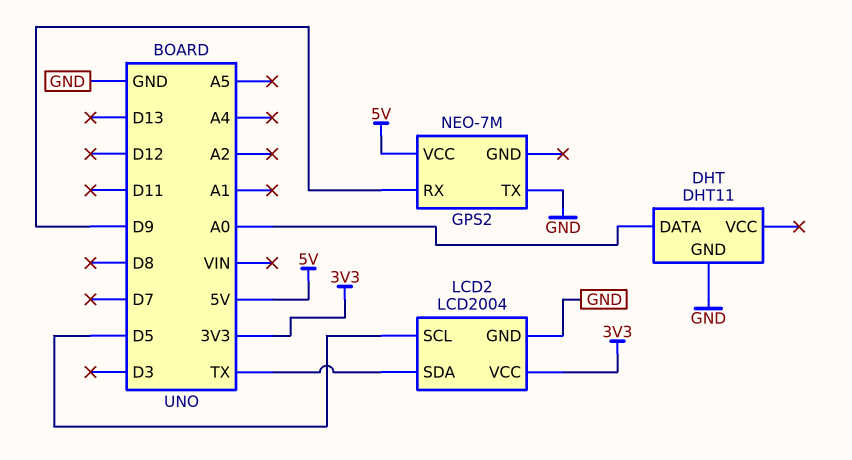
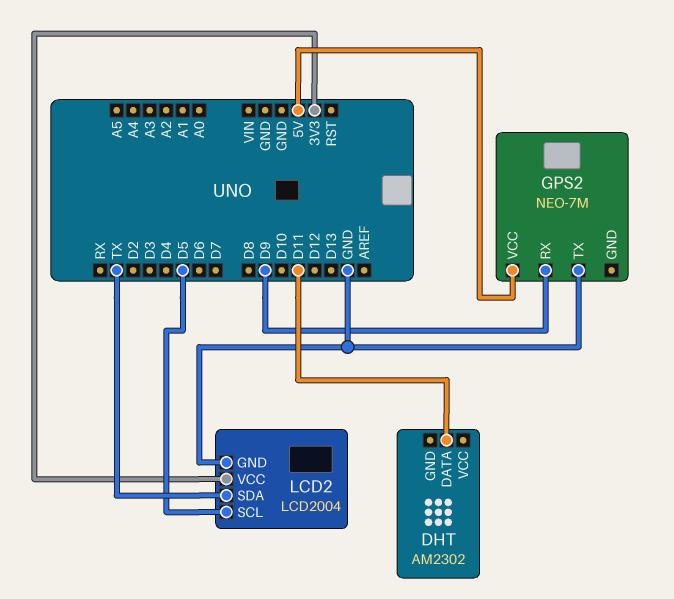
DHT: DHT11 -> AM2302
DHT pin DATA: A0 -> D11
DHT pin GND: GND -> none

